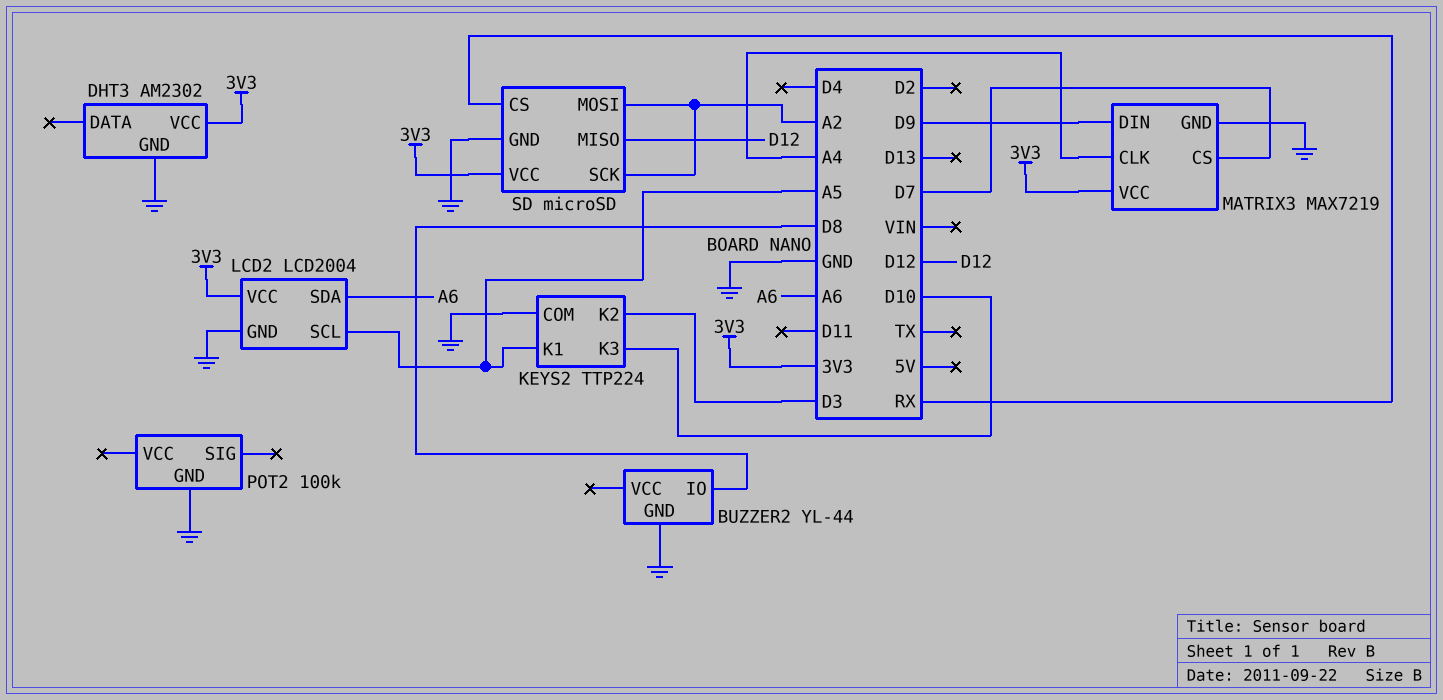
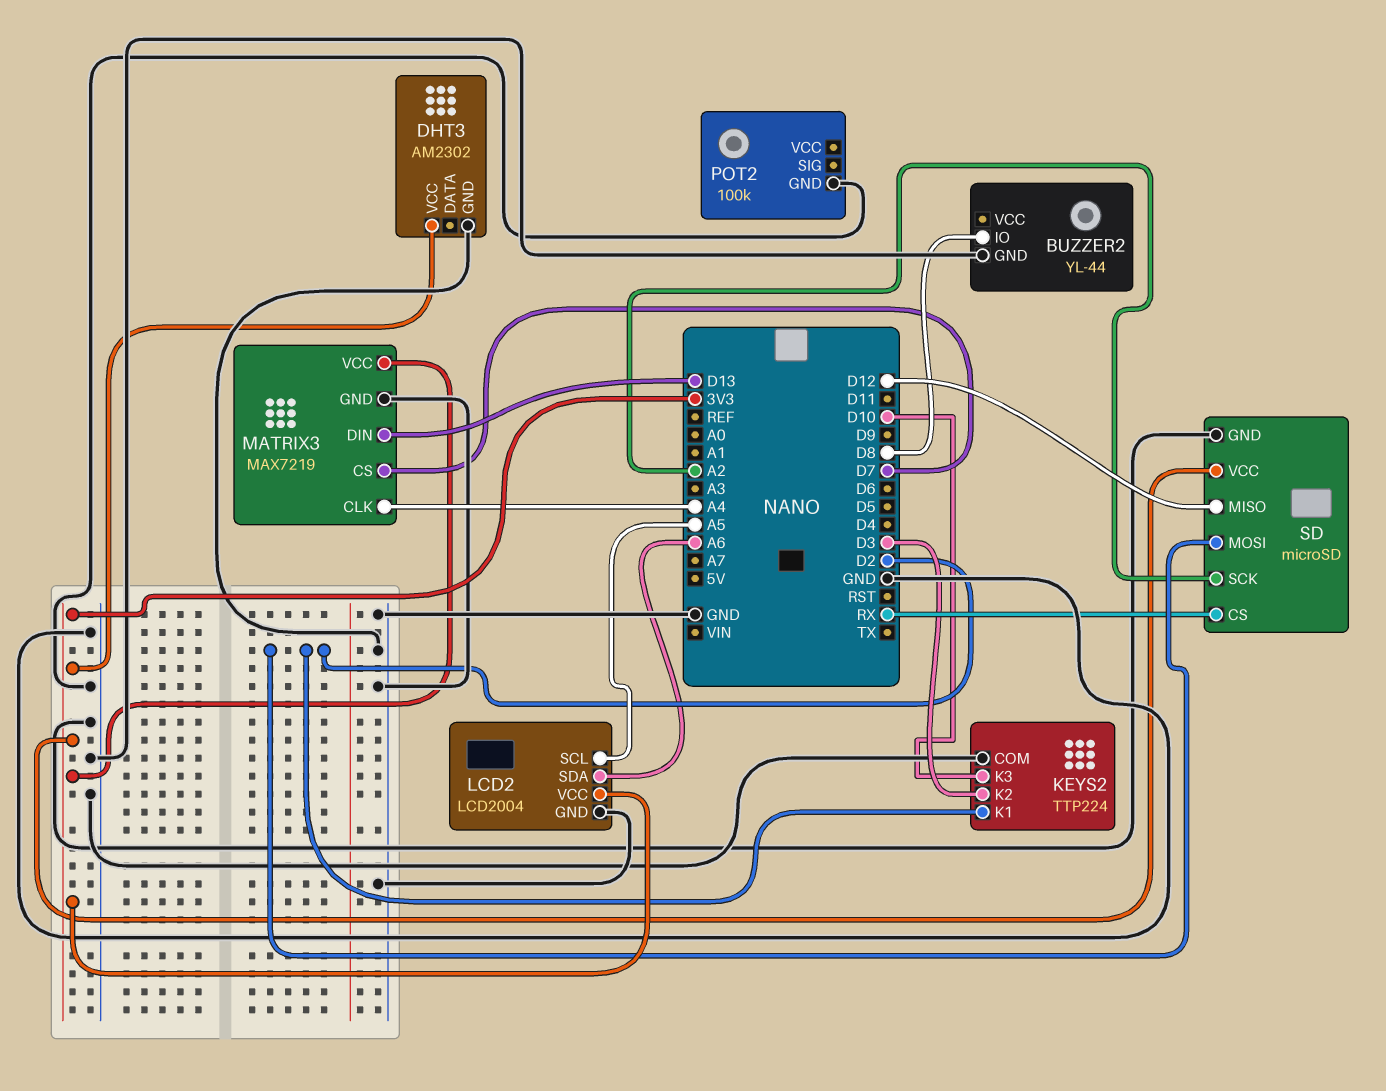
KEYS2 pin K1: A5 -> D2
MATRIX3 pin DIN: D9 -> D13
SD pin MOSI: A2 -> D2

